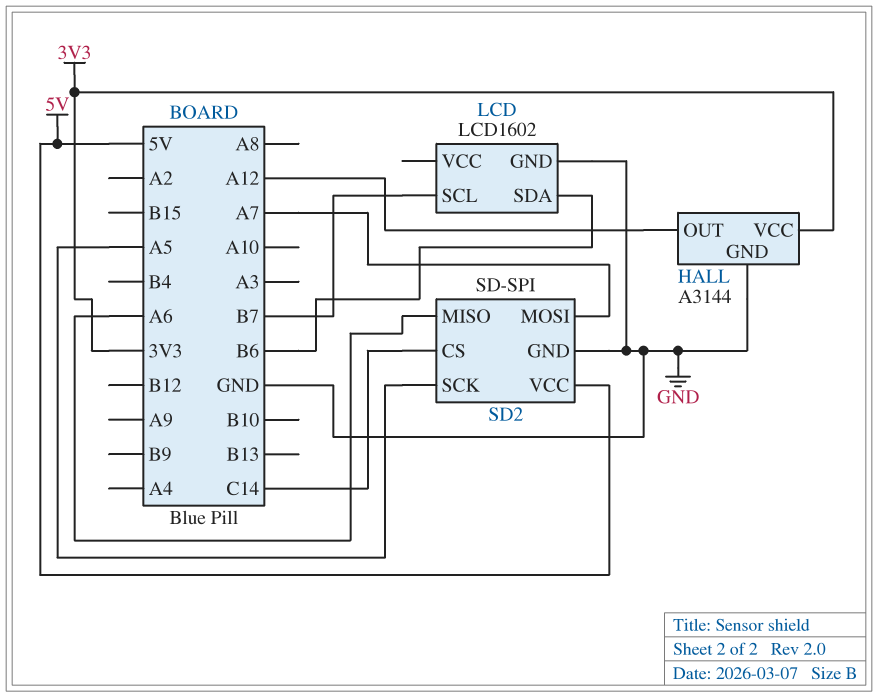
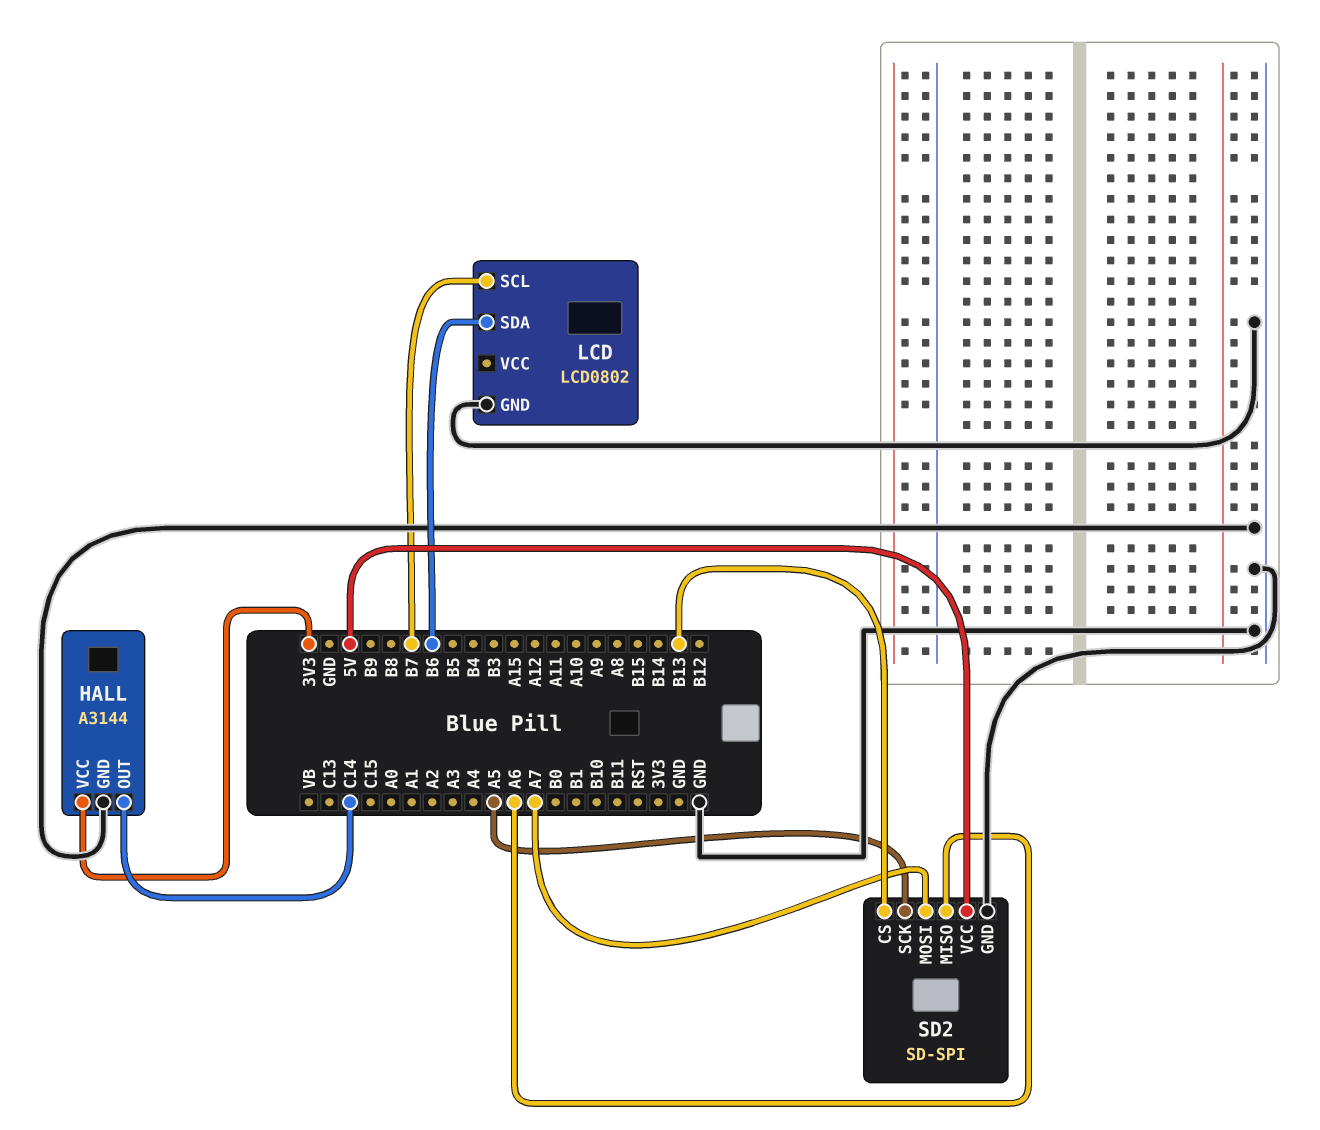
HALL pin OUT: A12 -> C14
LCD: LCD1602 -> LCD0802
SD2 pin CS: C14 -> B13

